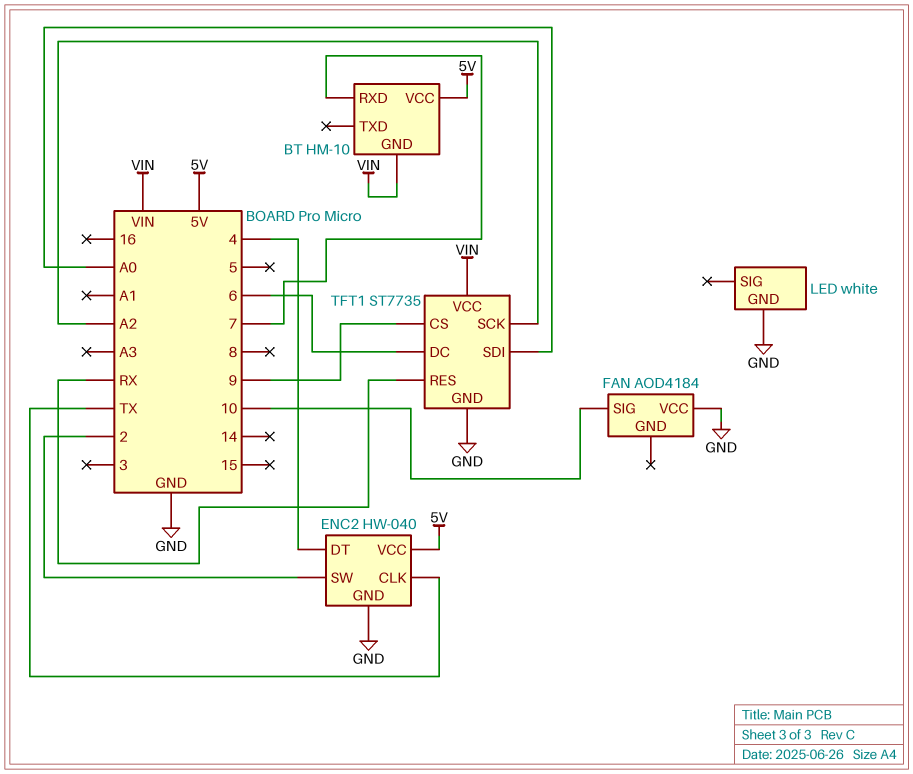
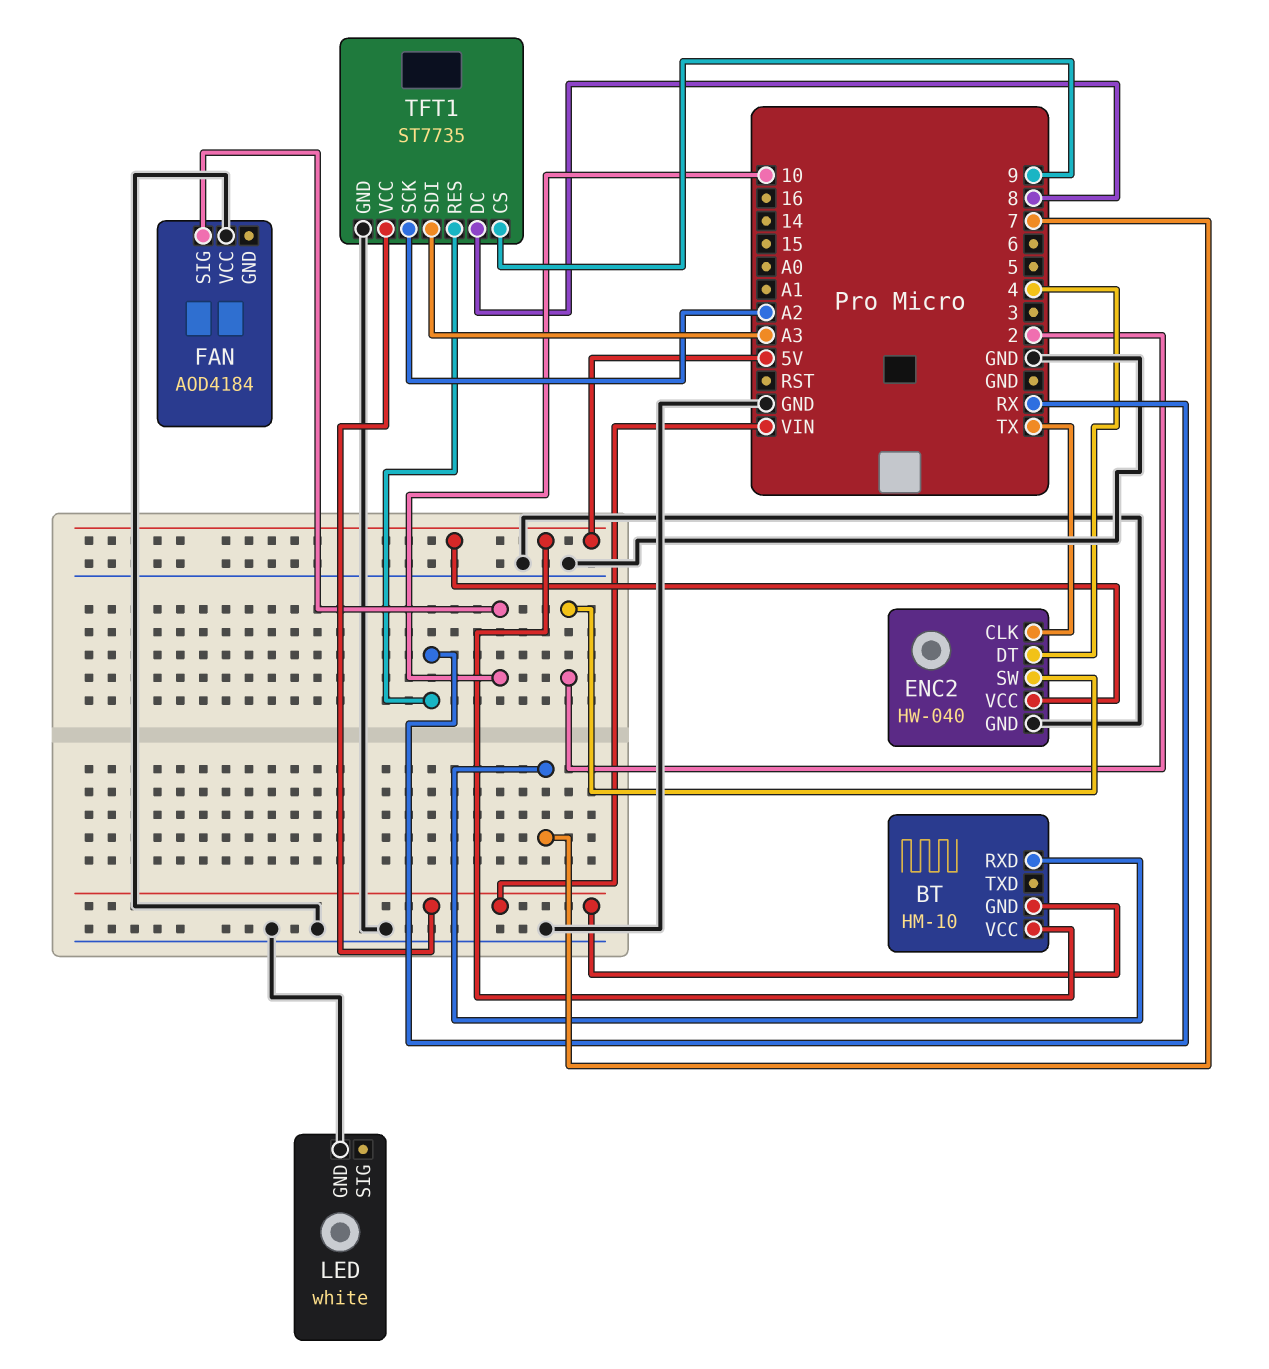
TFT1 pin DC: 6 -> 8
TFT1 pin SDI: A0 -> A3

